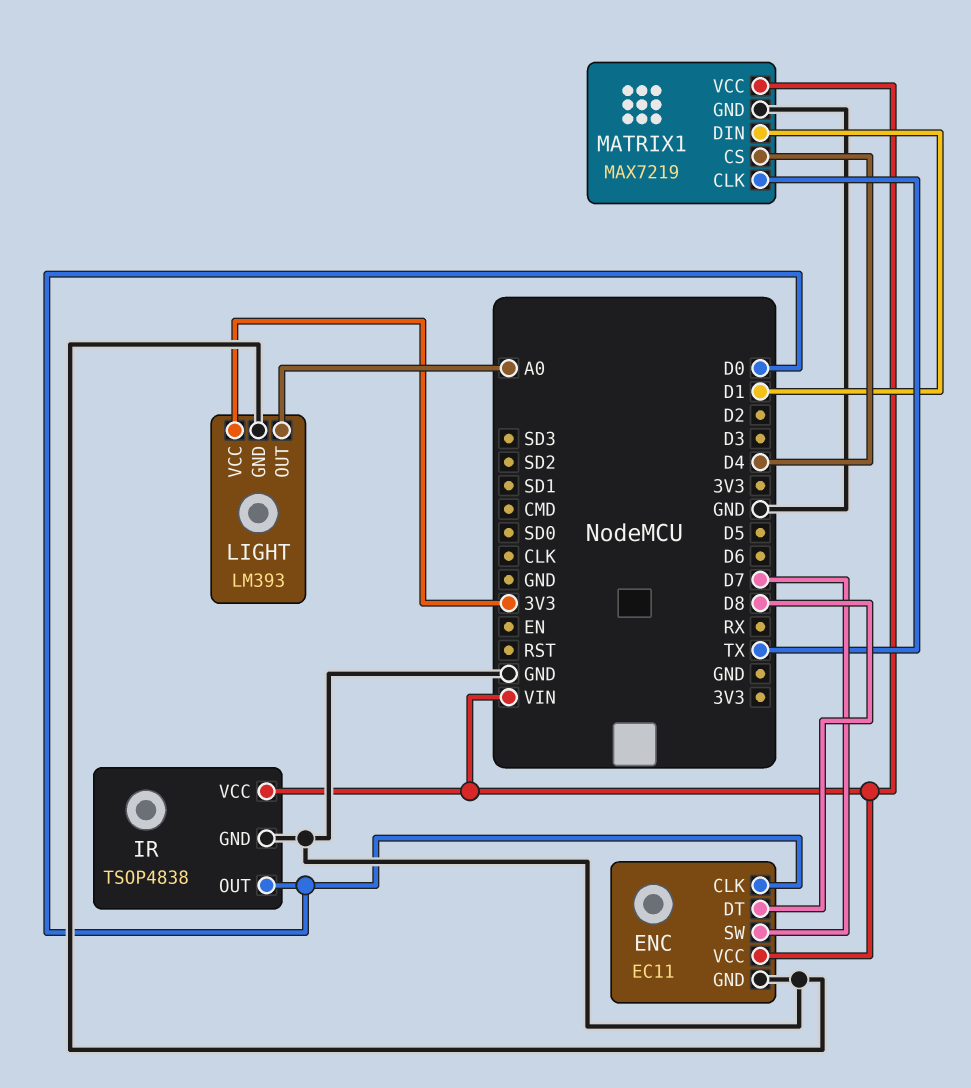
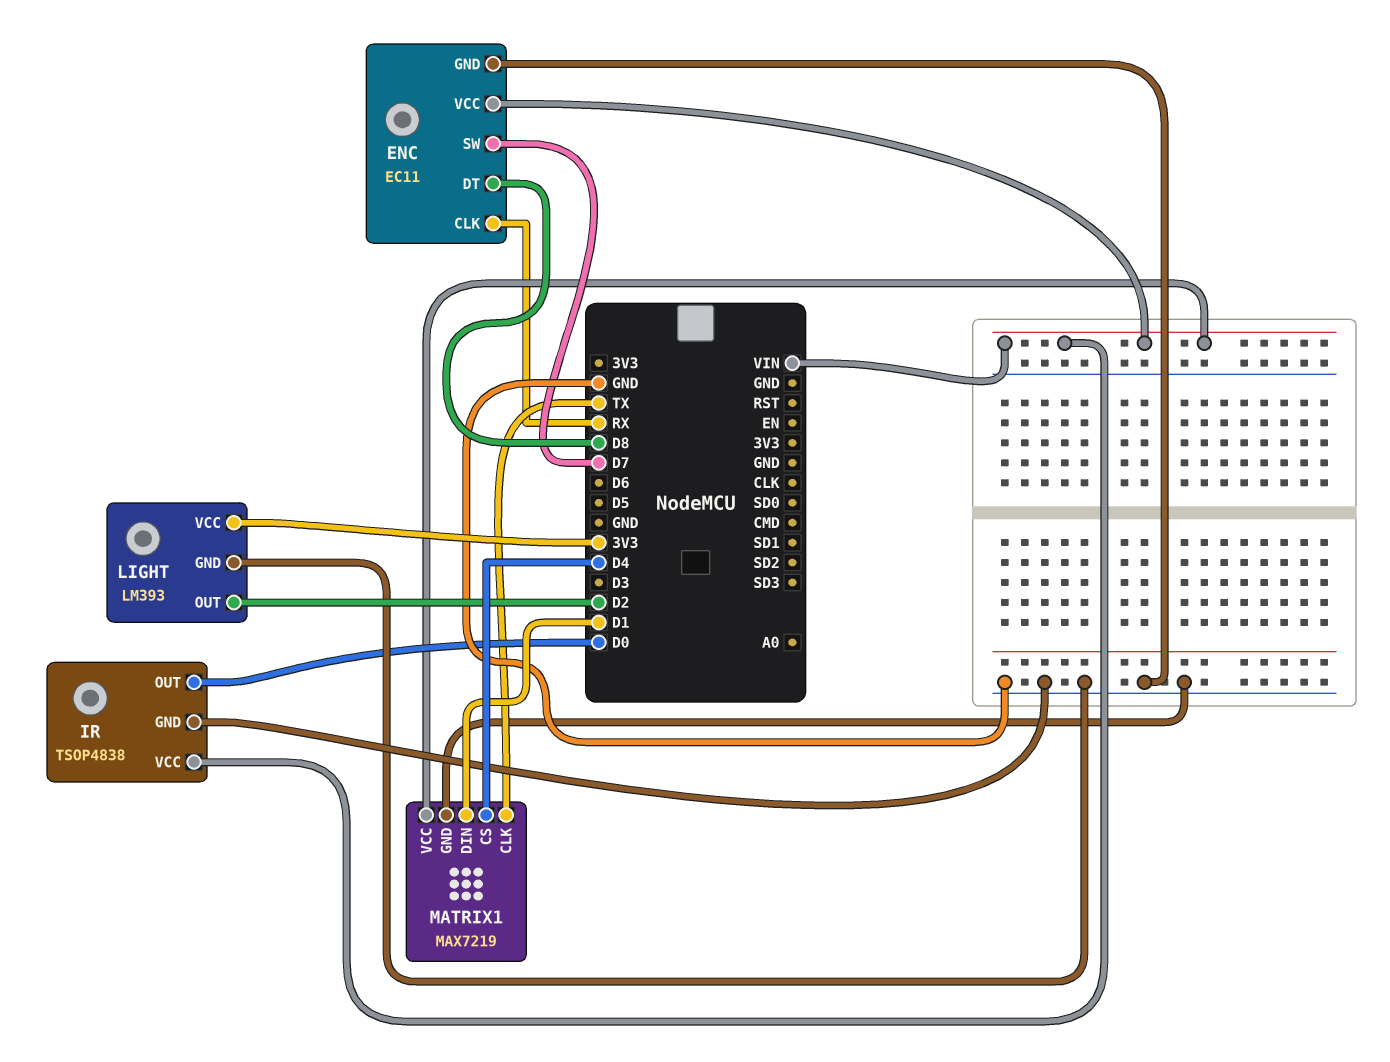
ENC pin CLK: D0 -> RX
LIGHT pin OUT: A0 -> D2

